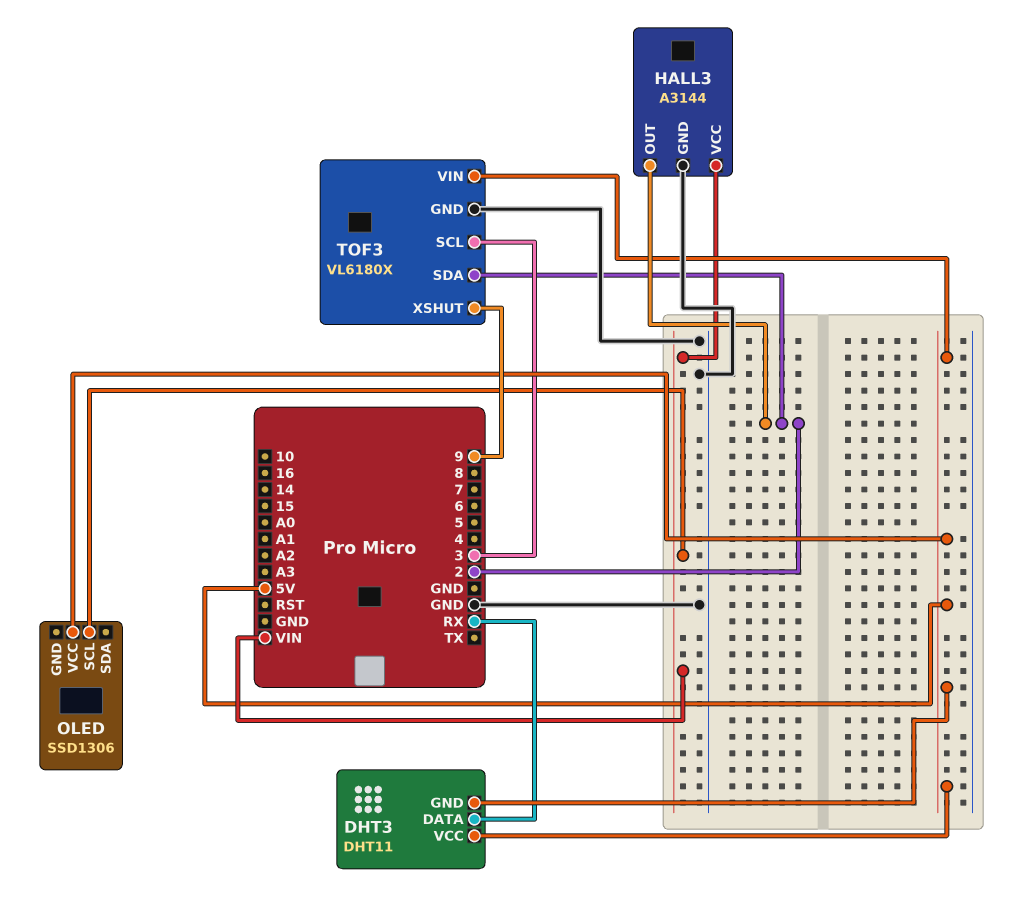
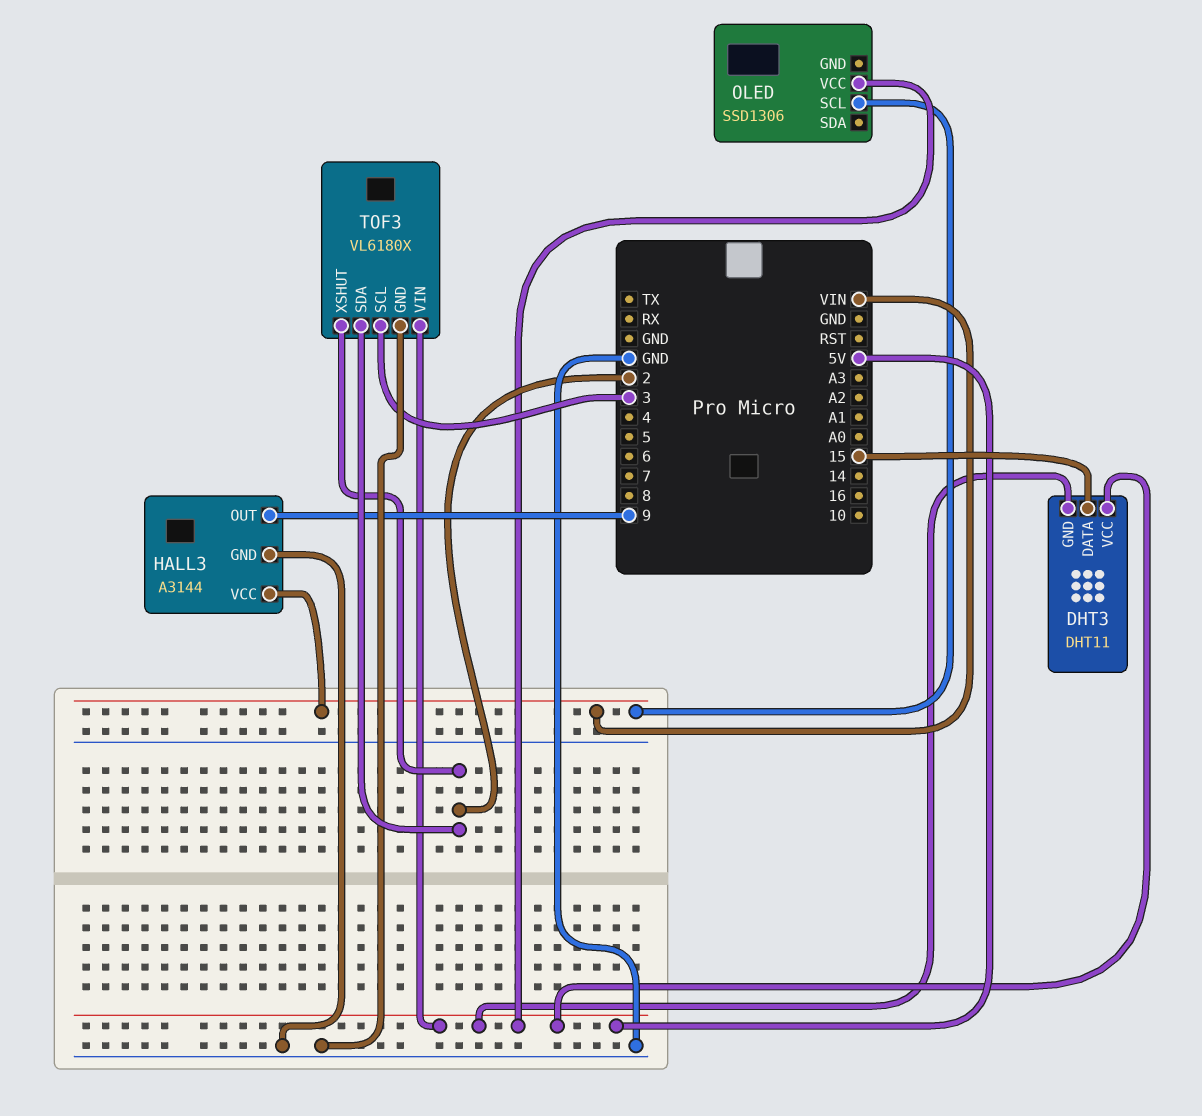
DHT3 pin DATA: RX -> 15
HALL3 pin OUT: 2 -> 9
TOF3 pin XSHUT: 9 -> 2

